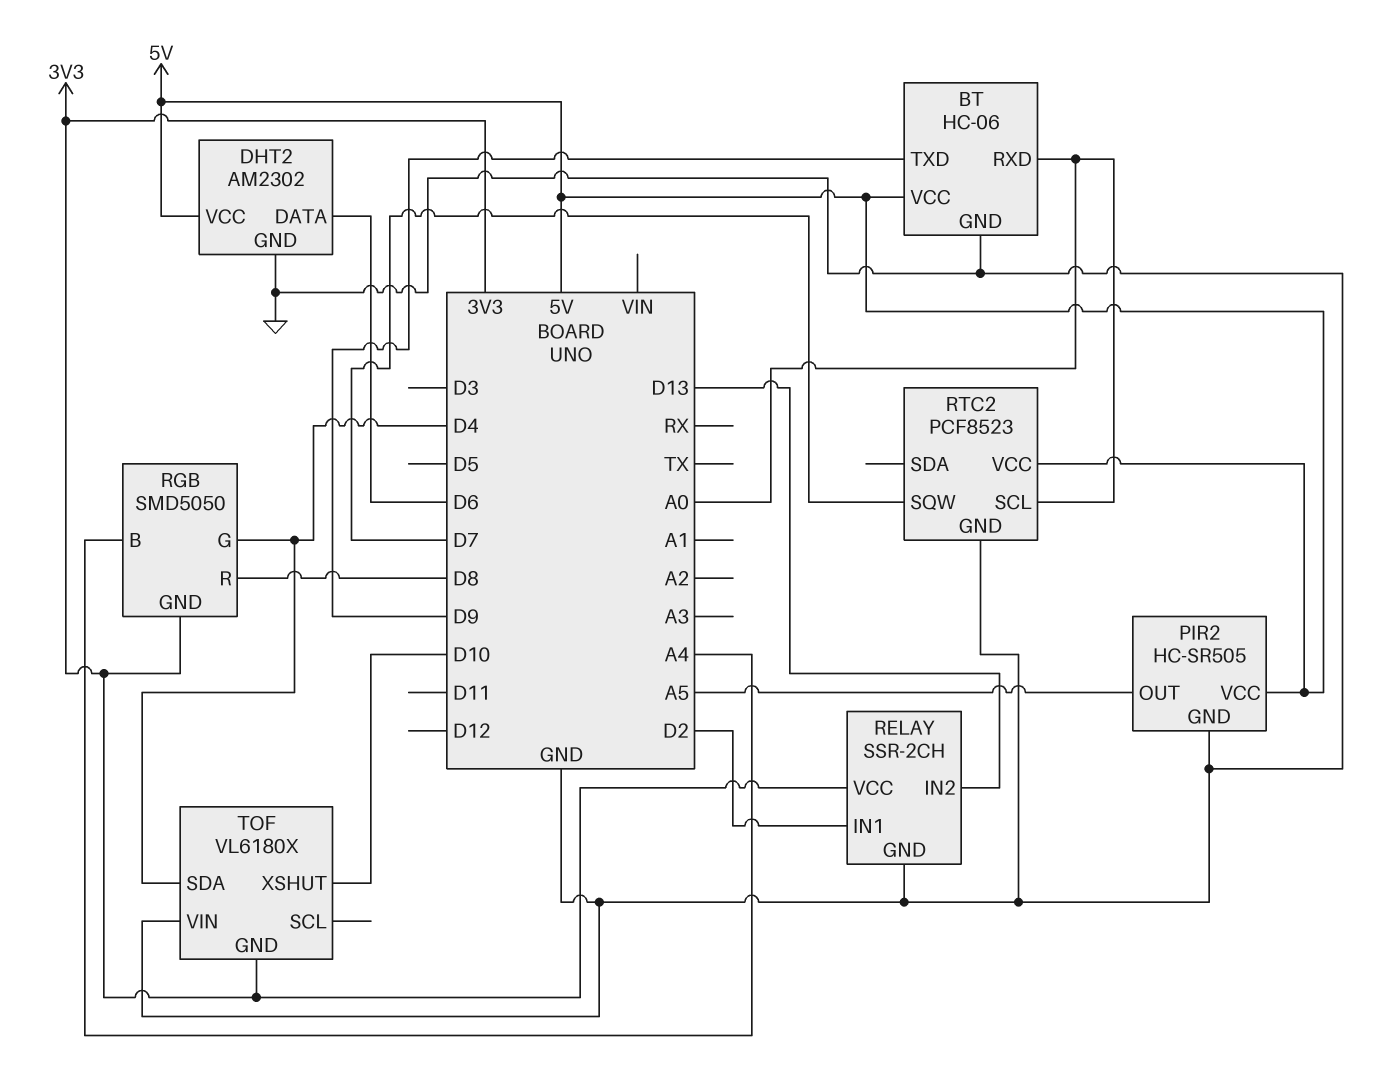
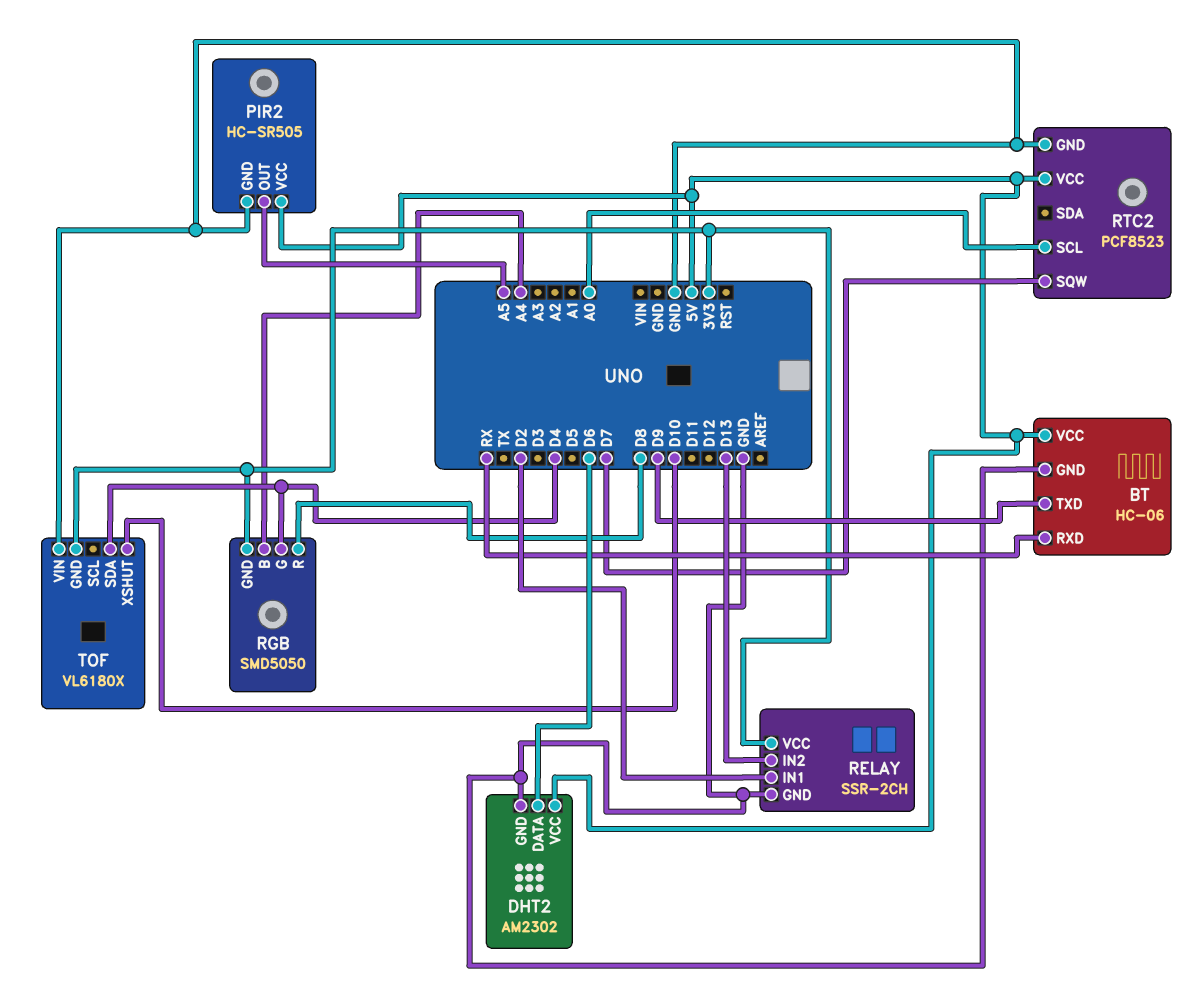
BT pin RXD: A0 -> RX

